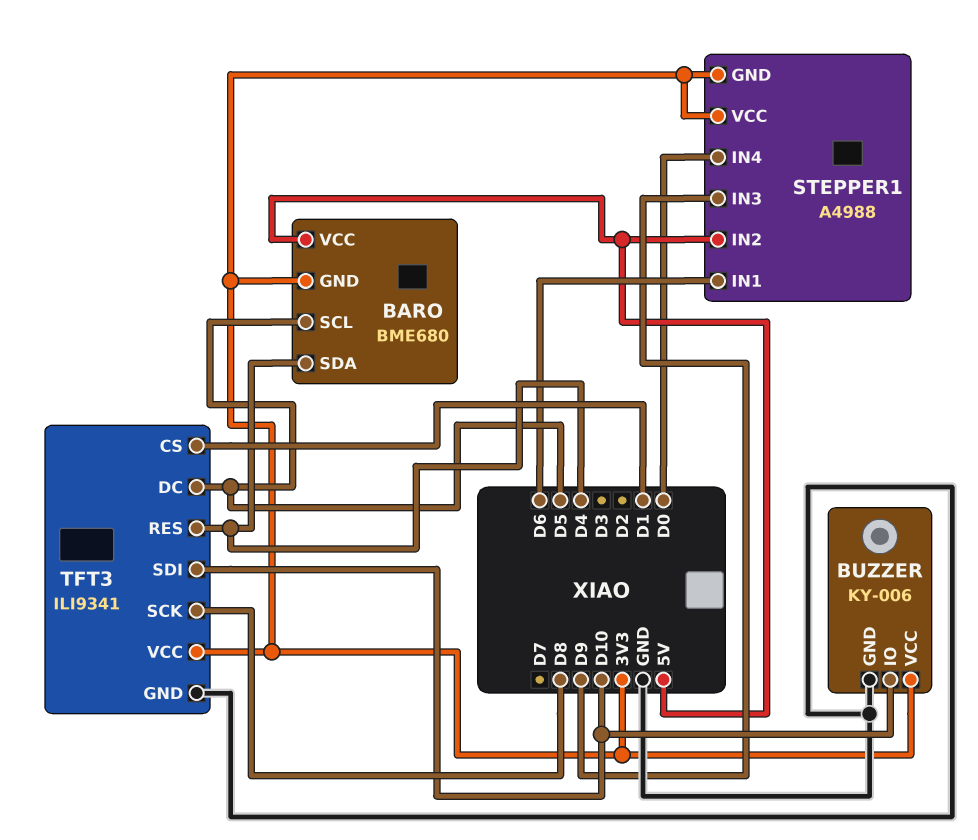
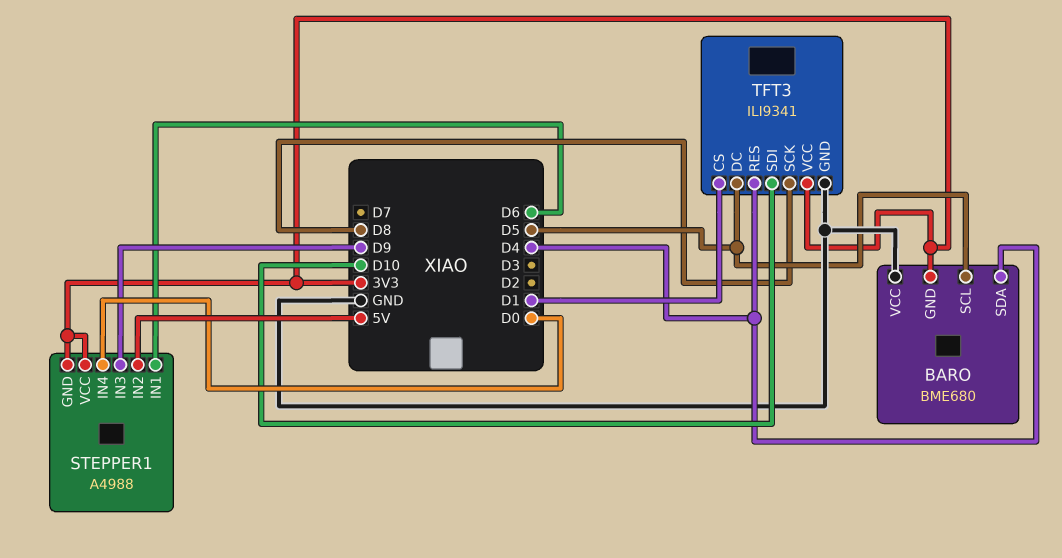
BARO pin VCC: 5V -> GND
BUZZER: KY-006 -> none
BUZZER pin GND: GND -> none
BUZZER pin IO: D10 -> none
BUZZER pin VCC: 3V3 -> none

